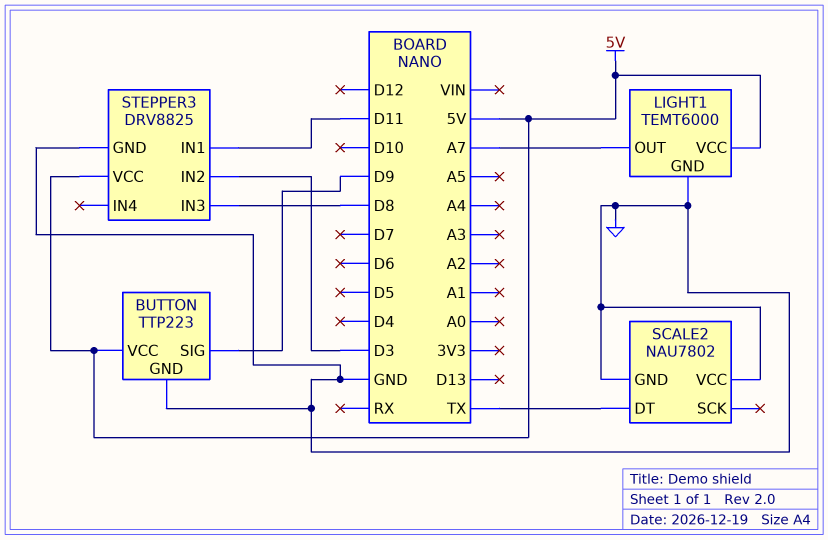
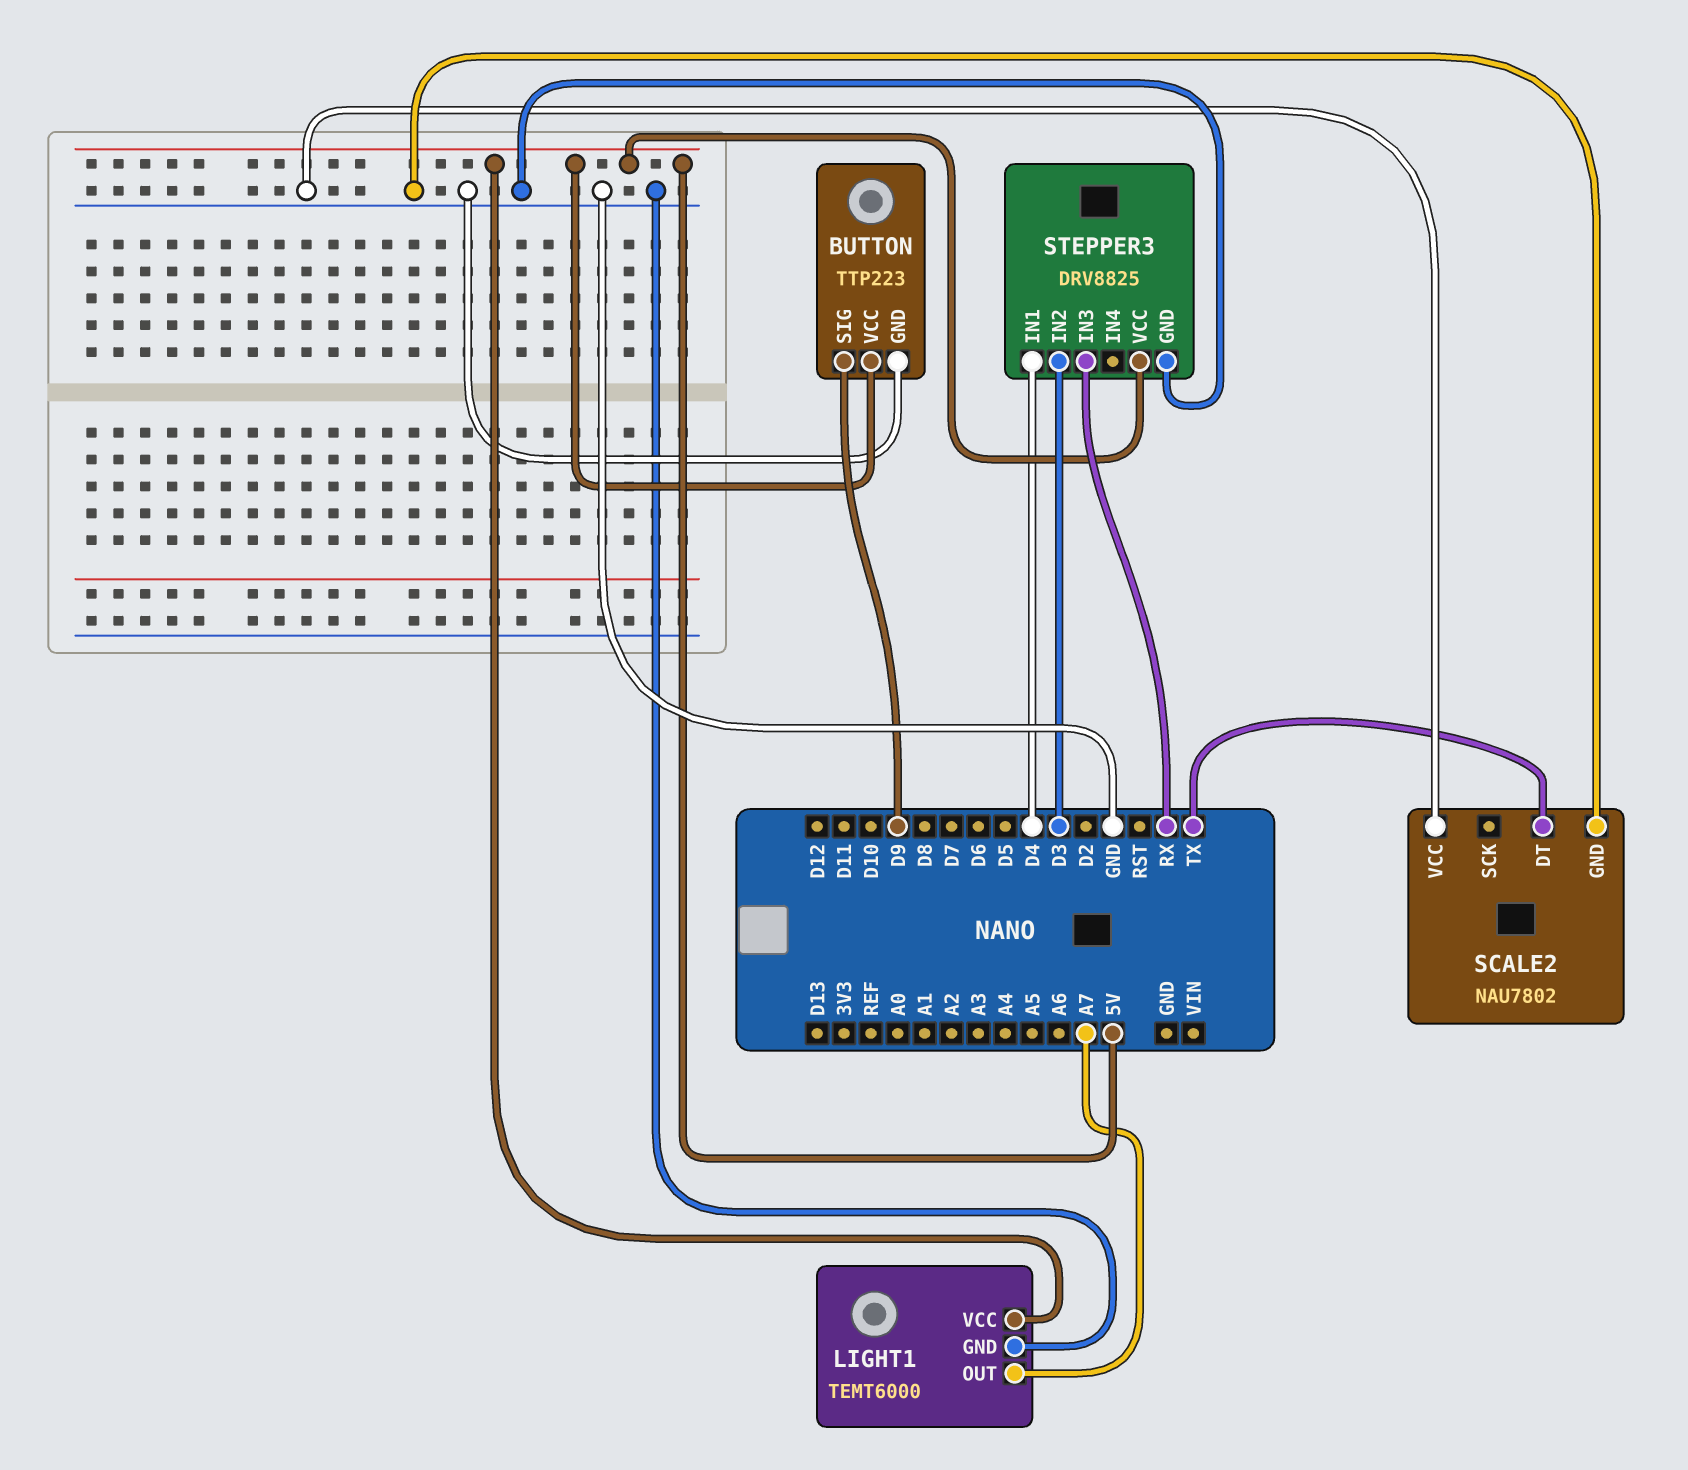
STEPPER3 pin IN1: D11 -> D4
STEPPER3 pin IN3: D8 -> RX

